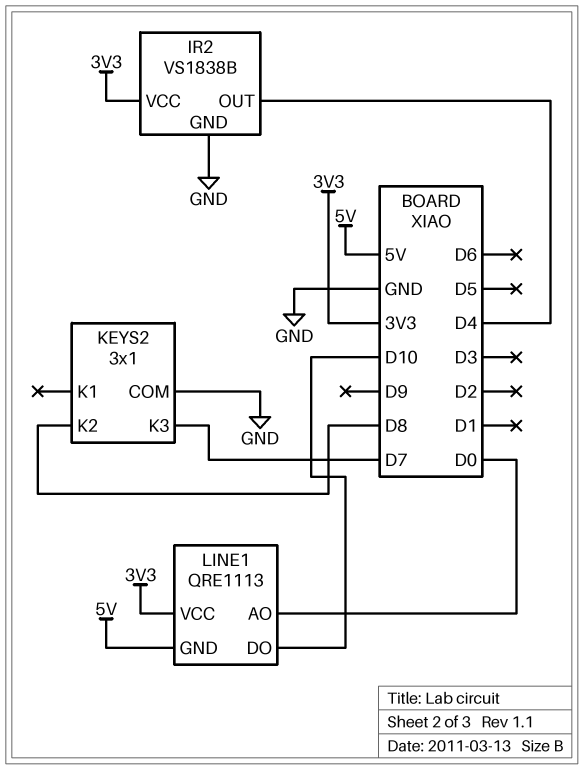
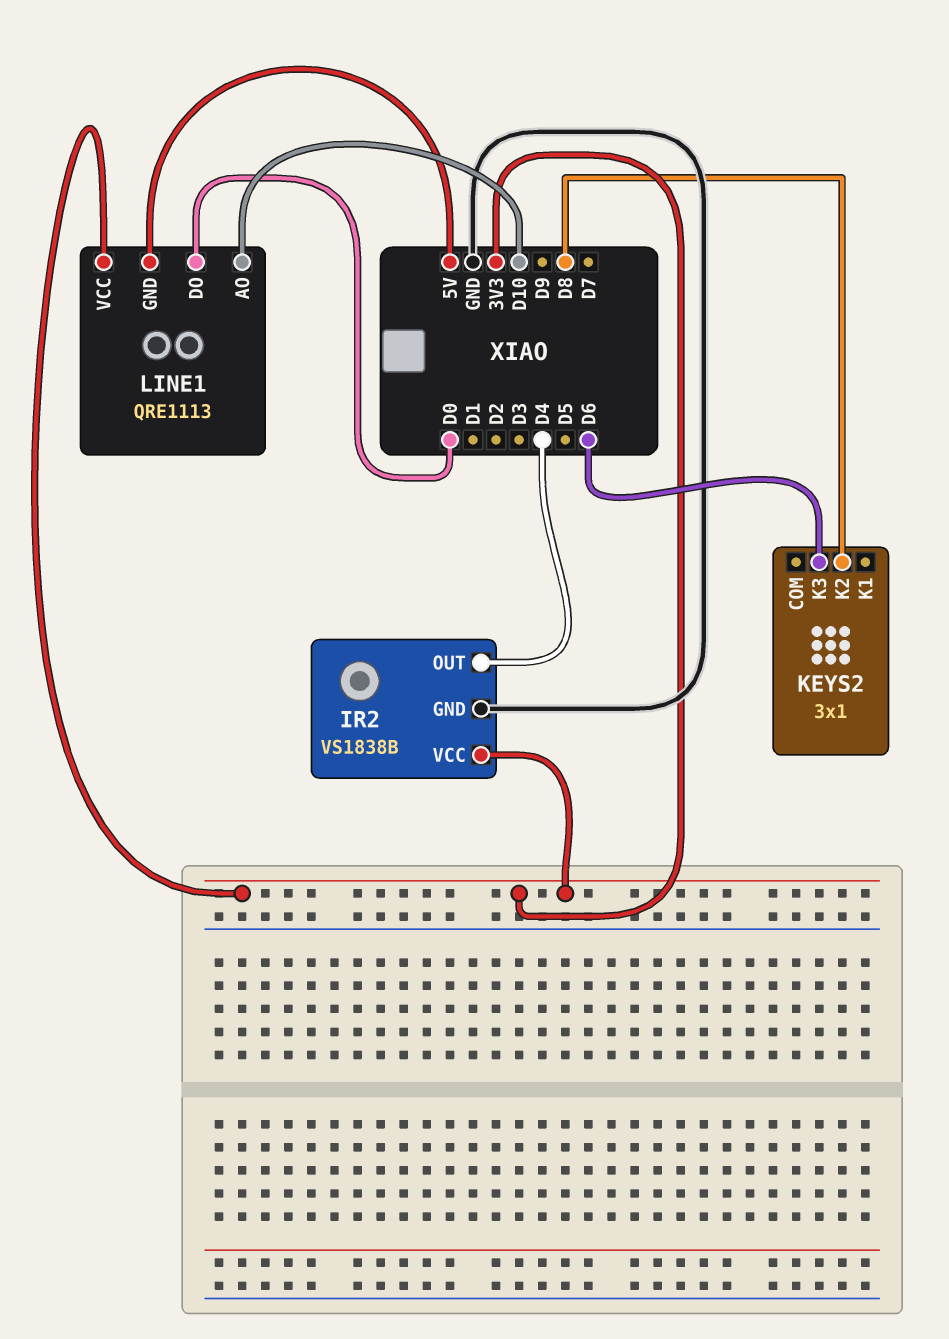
KEYS2 pin COM: GND -> none
KEYS2 pin K3: D7 -> D6
LINE1 pin AO: D0 -> D10
LINE1 pin DO: D10 -> D0

